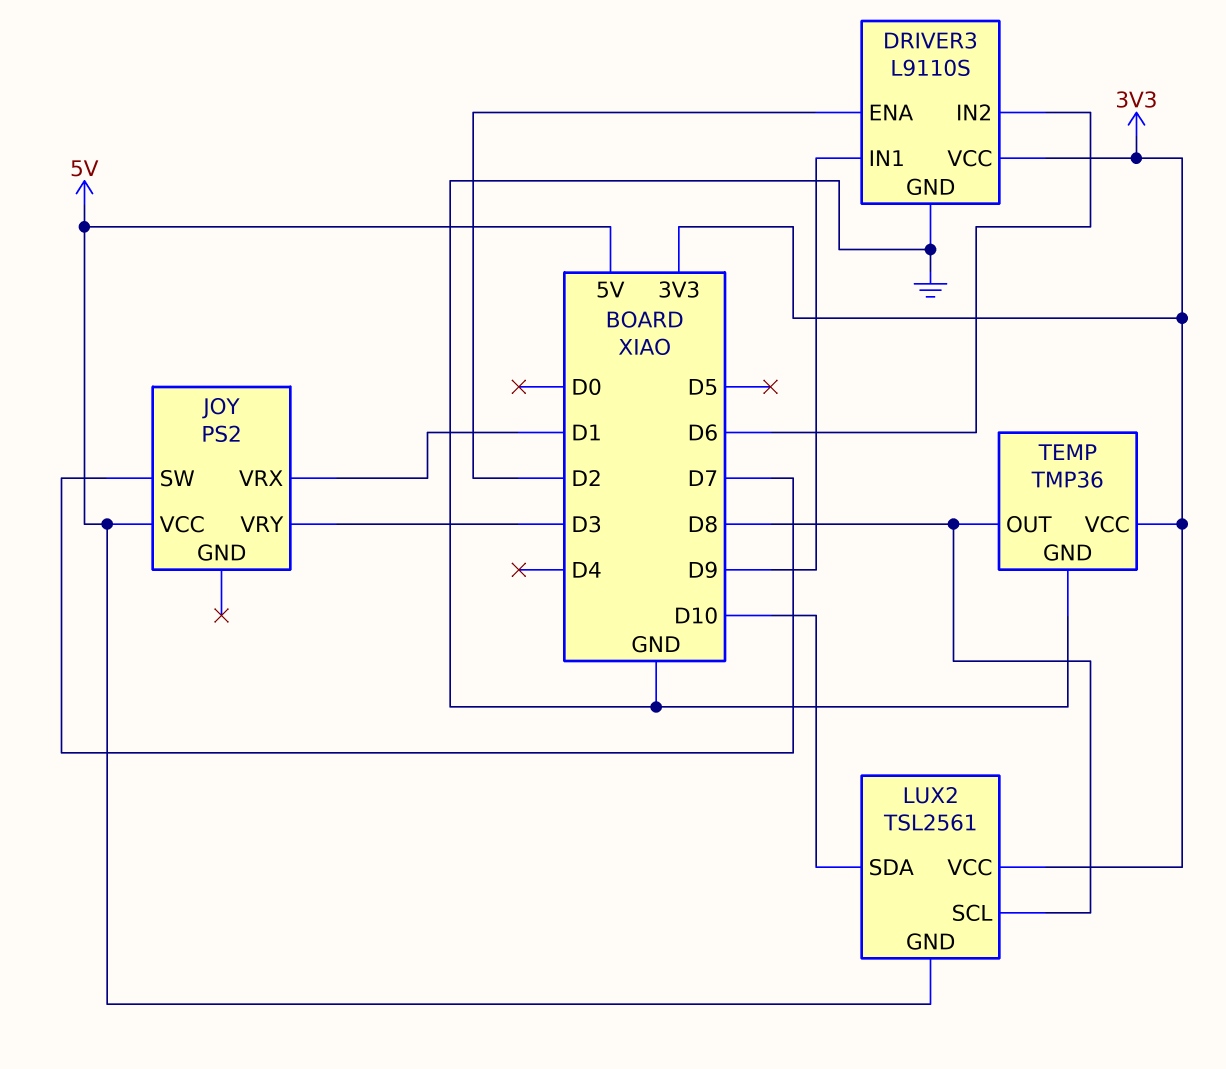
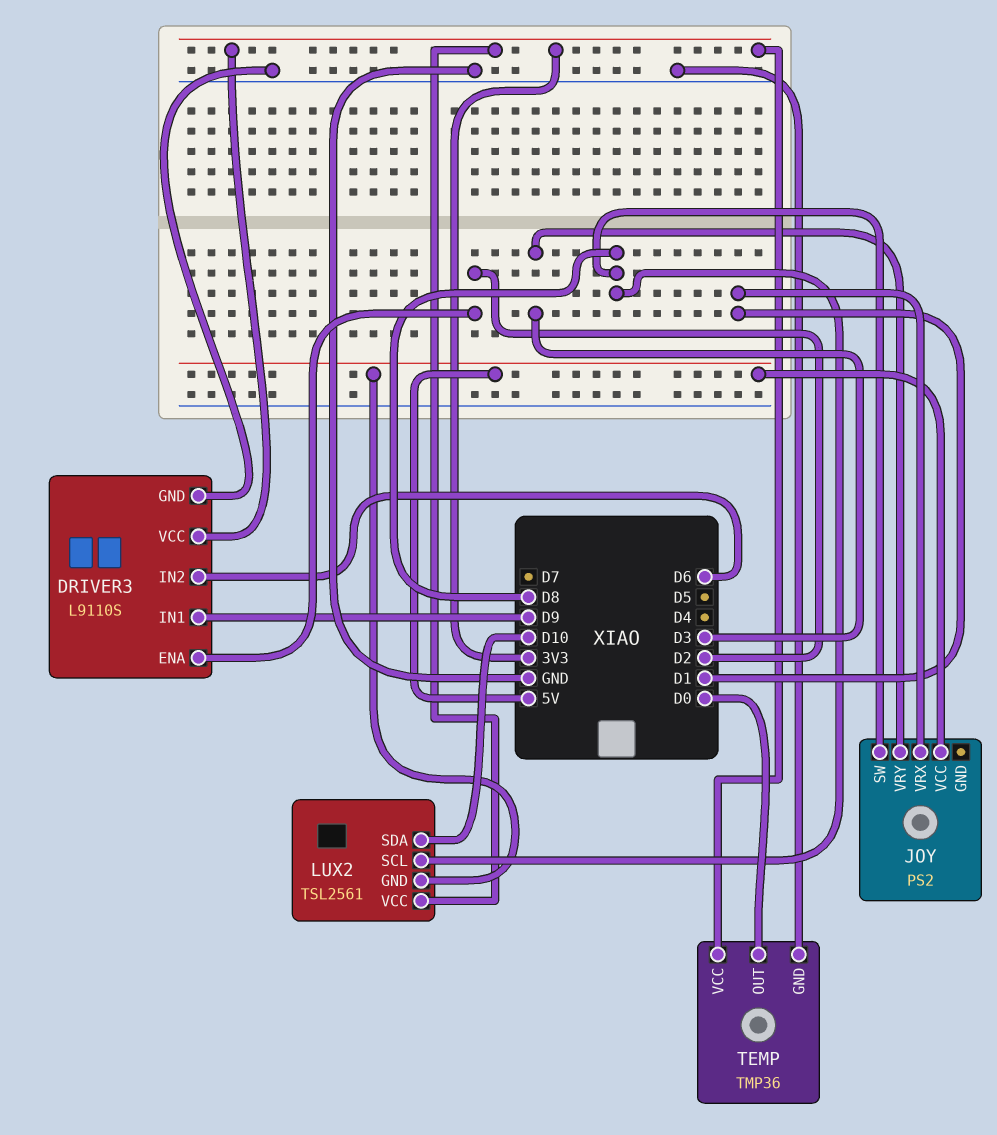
JOY pin SW: D7 -> D8
TEMP pin OUT: D8 -> D0

